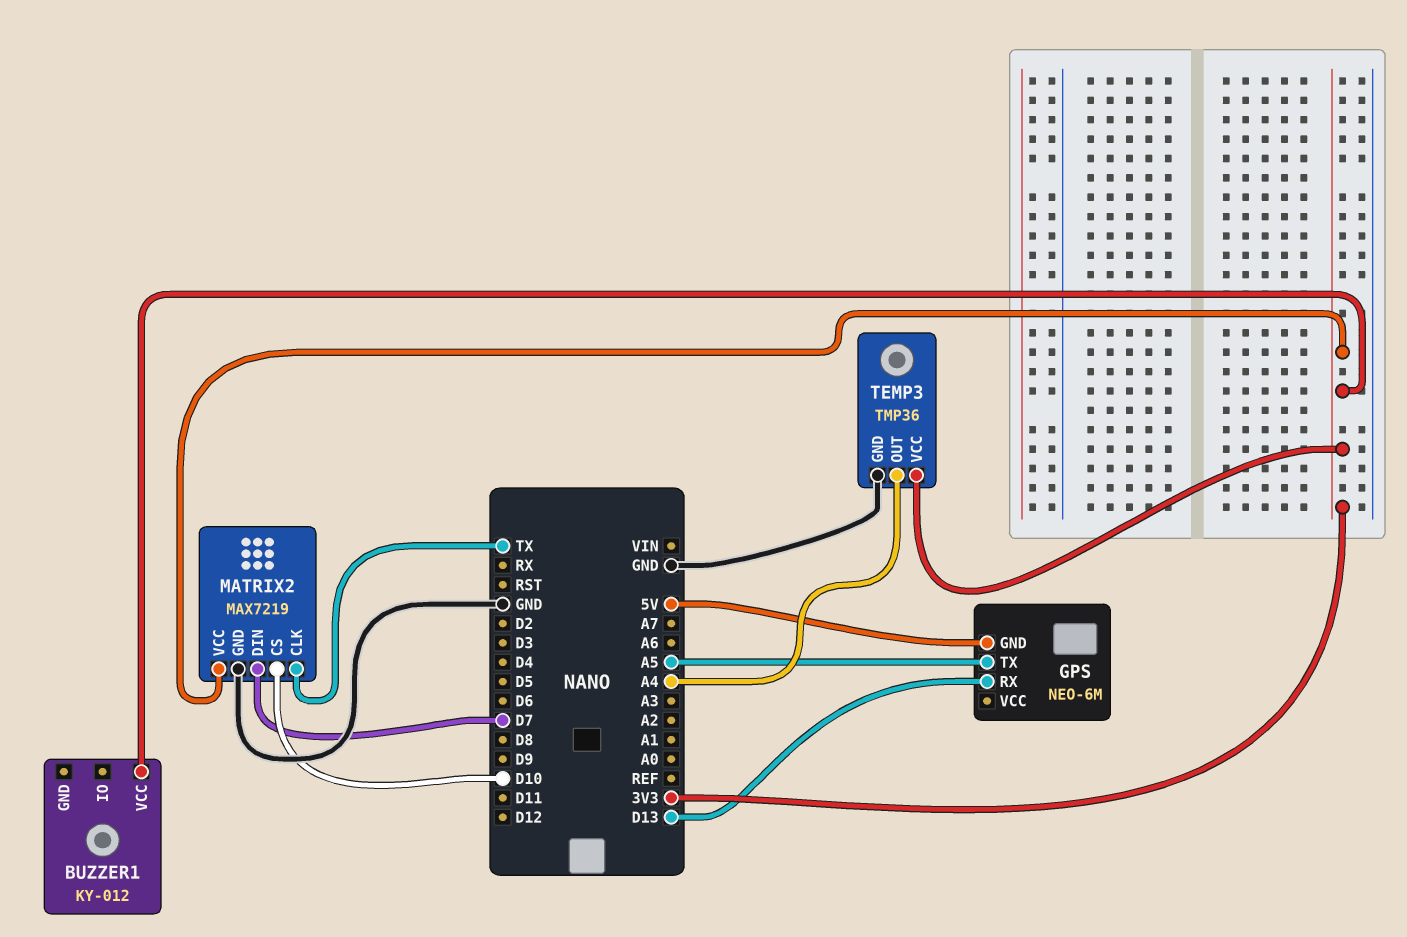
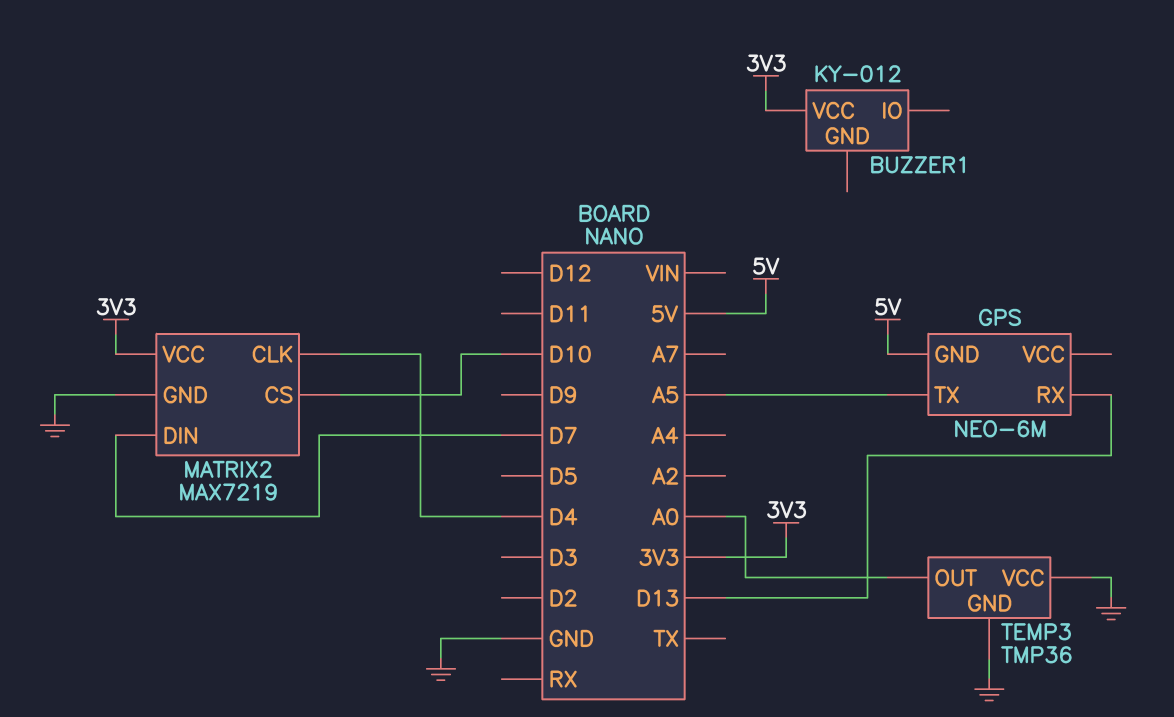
MATRIX2 pin CLK: TX -> D4
TEMP3 pin OUT: A4 -> A0
TEMP3 pin VCC: 3V3 -> GND

